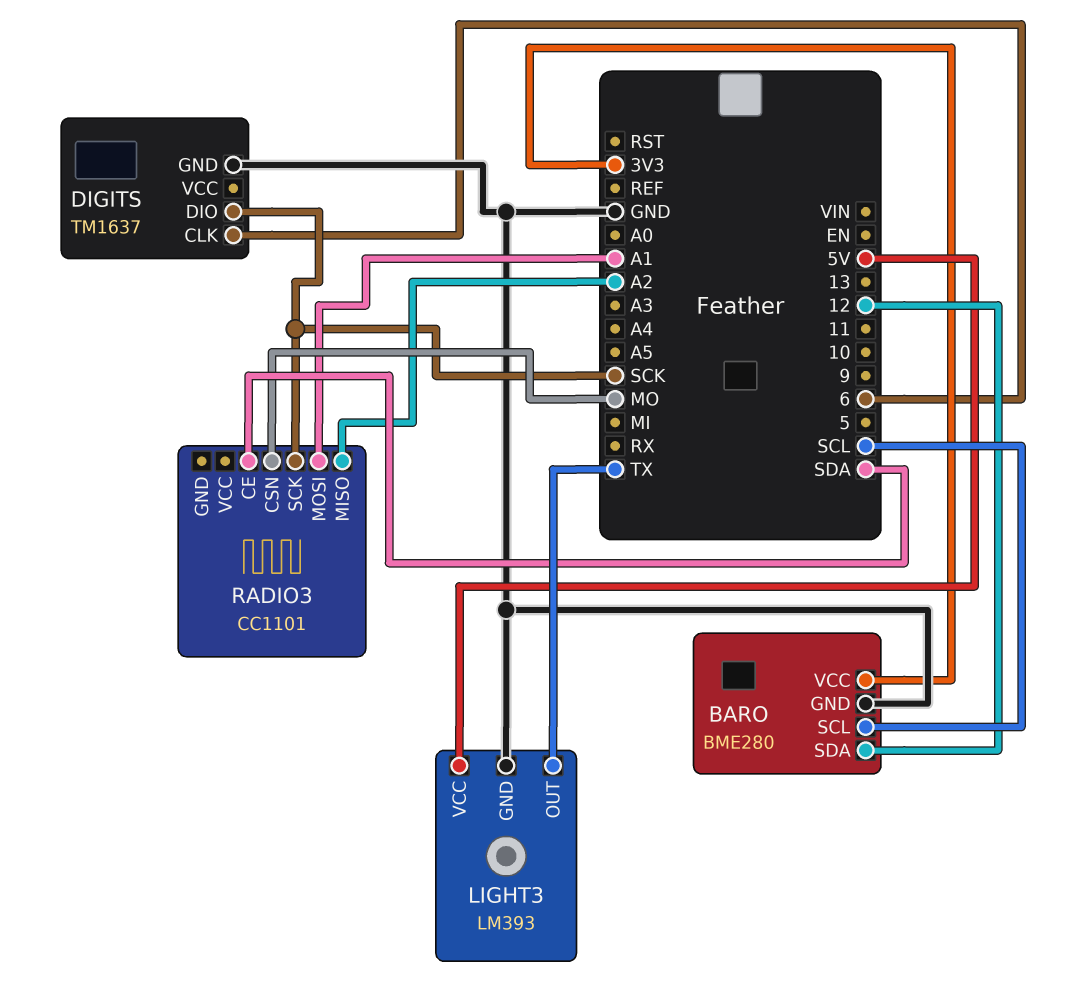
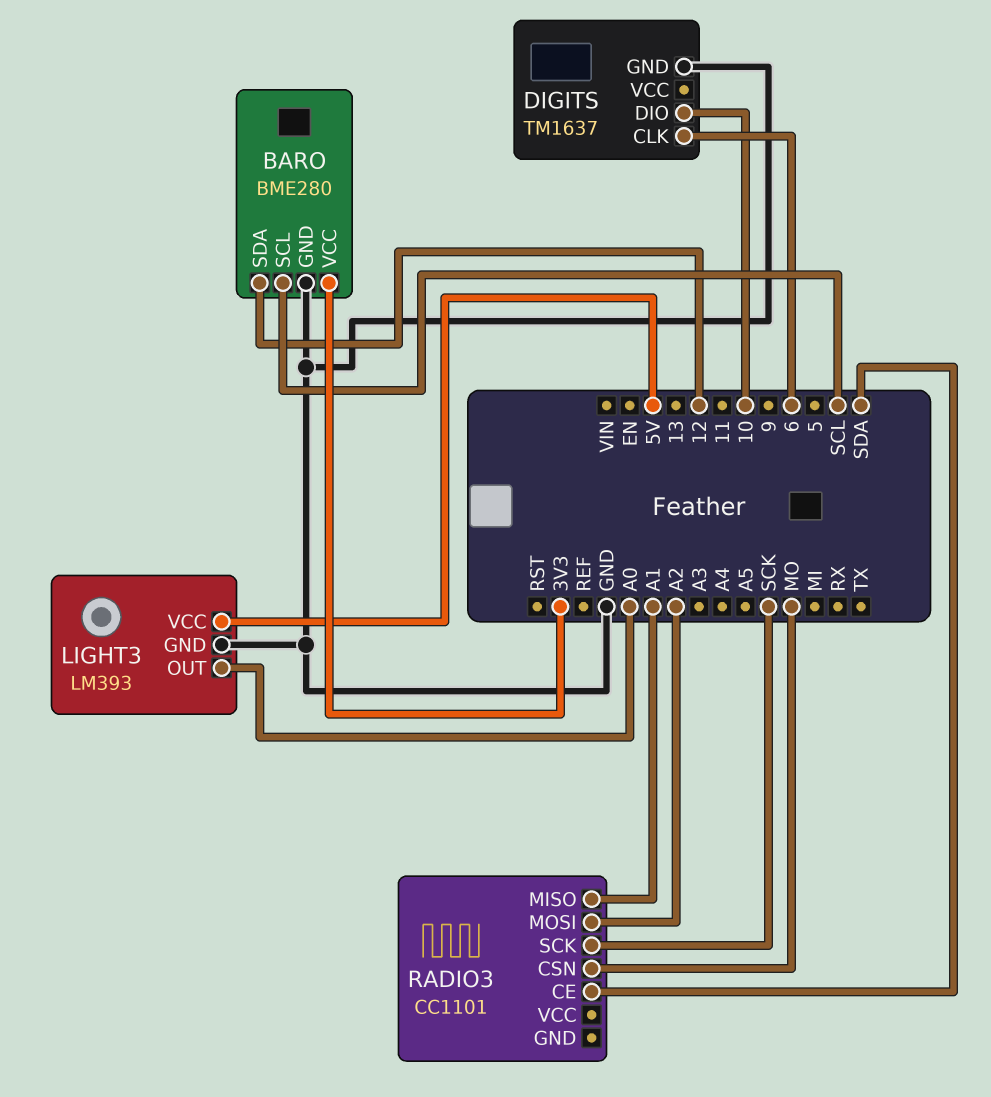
DIGITS pin DIO: SCK -> 10
LIGHT3 pin OUT: TX -> A0
RADIO3 pin MISO: A2 -> A1
RADIO3 pin MOSI: A1 -> A2

